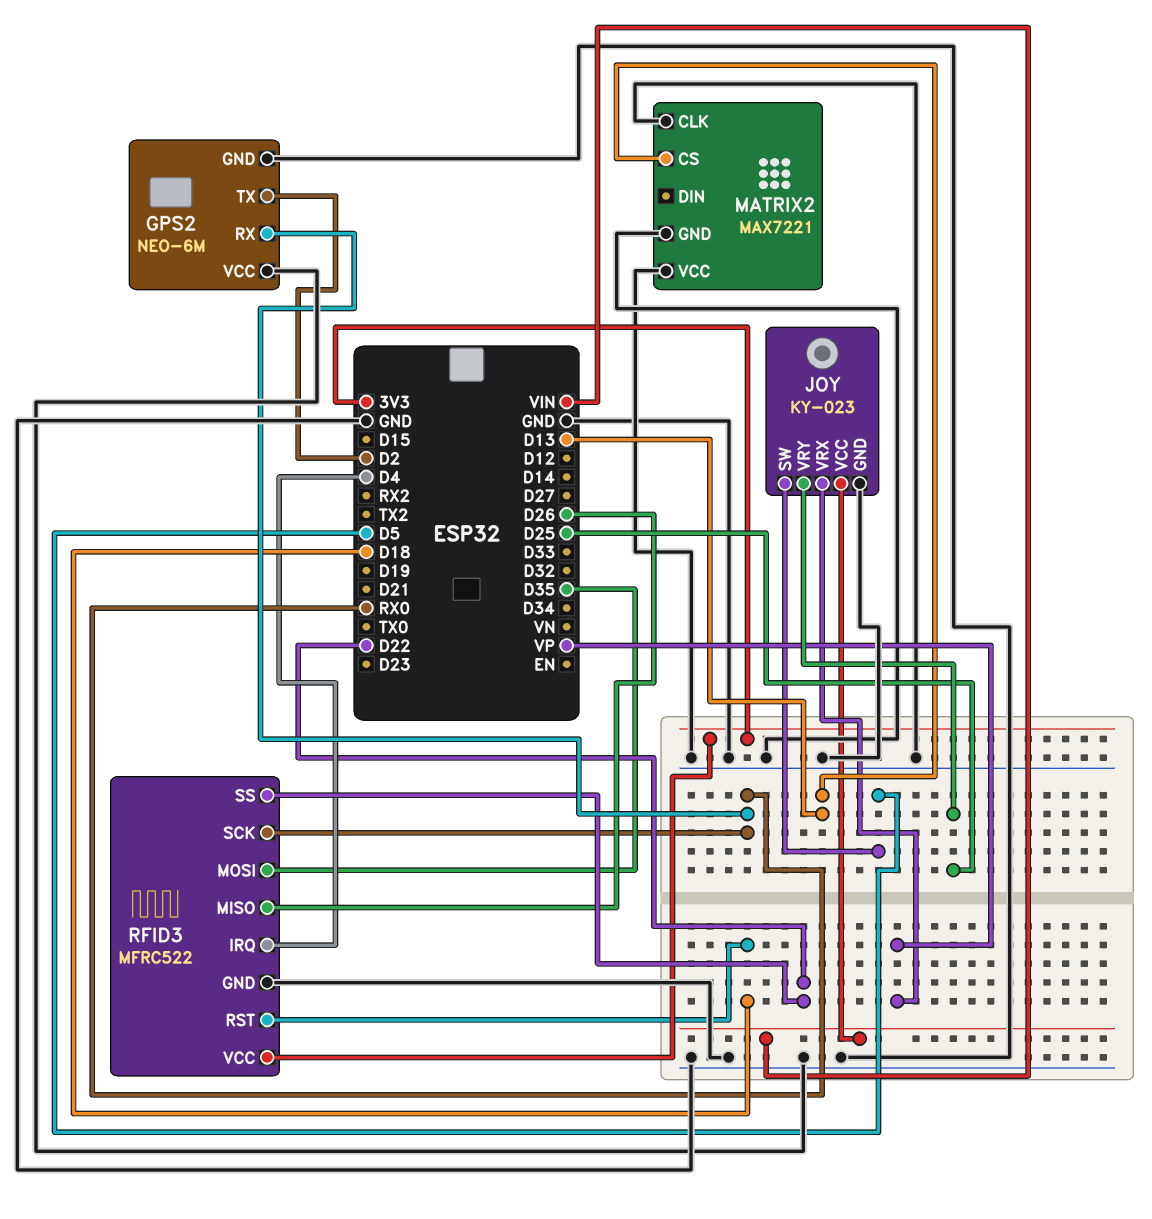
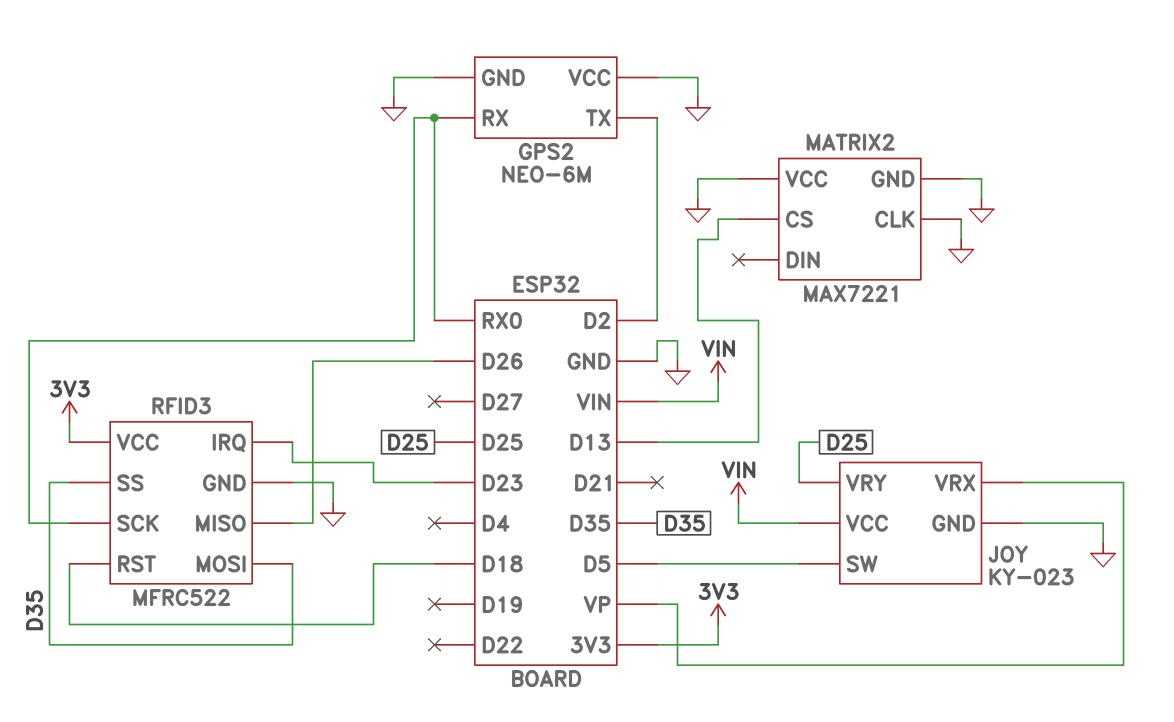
RFID3 pin IRQ: D4 -> D23
RFID3 pin SS: D22 -> D35

